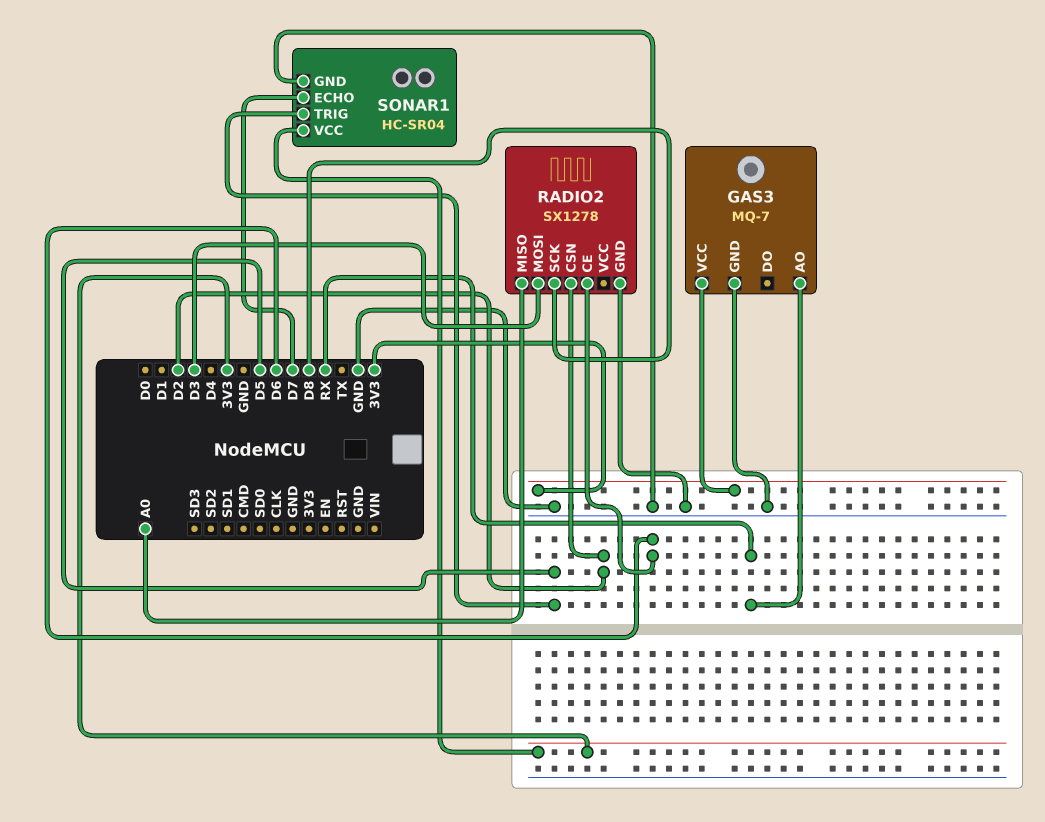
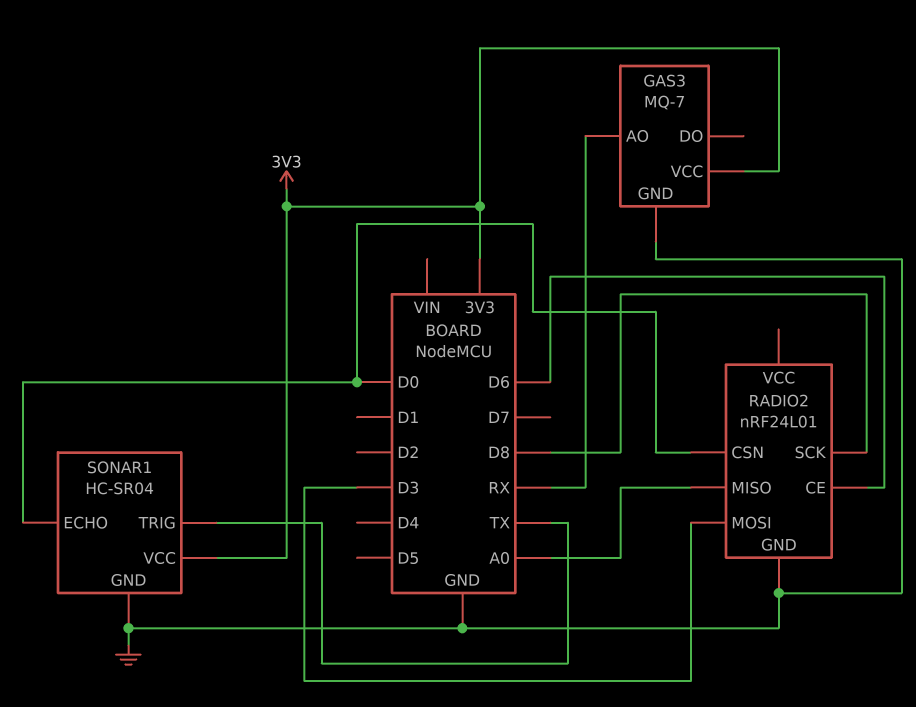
RADIO2: SX1278 -> nRF24L01
RADIO2 pin CSN: D2 -> D0
SONAR1 pin ECHO: D7 -> D0
SONAR1 pin TRIG: D5 -> TX

